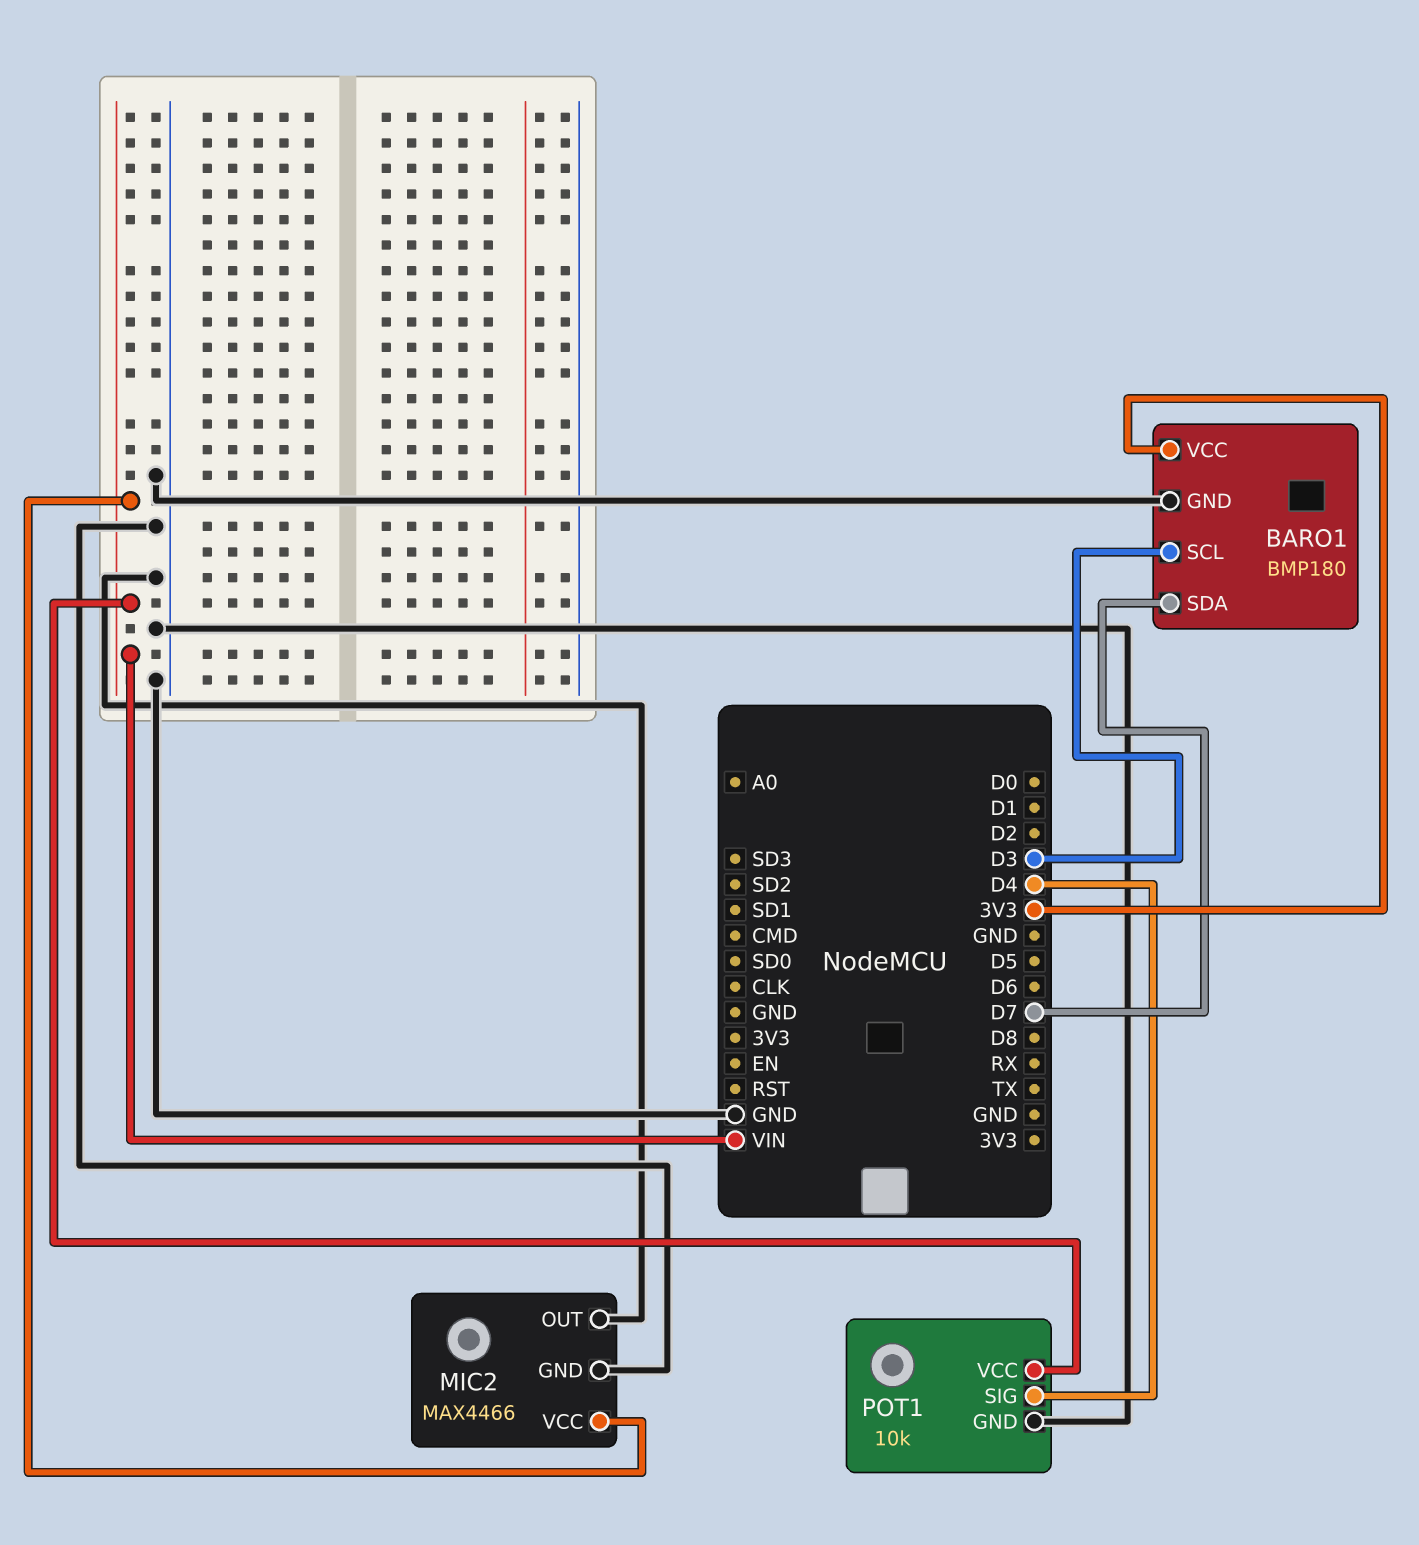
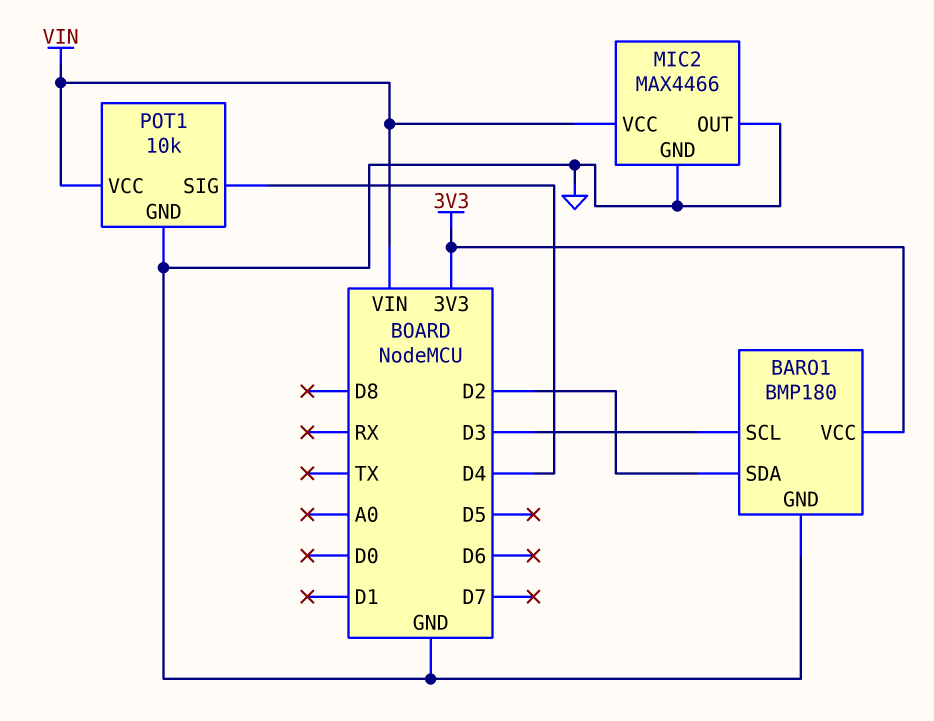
BARO1 pin SDA: D7 -> D2

